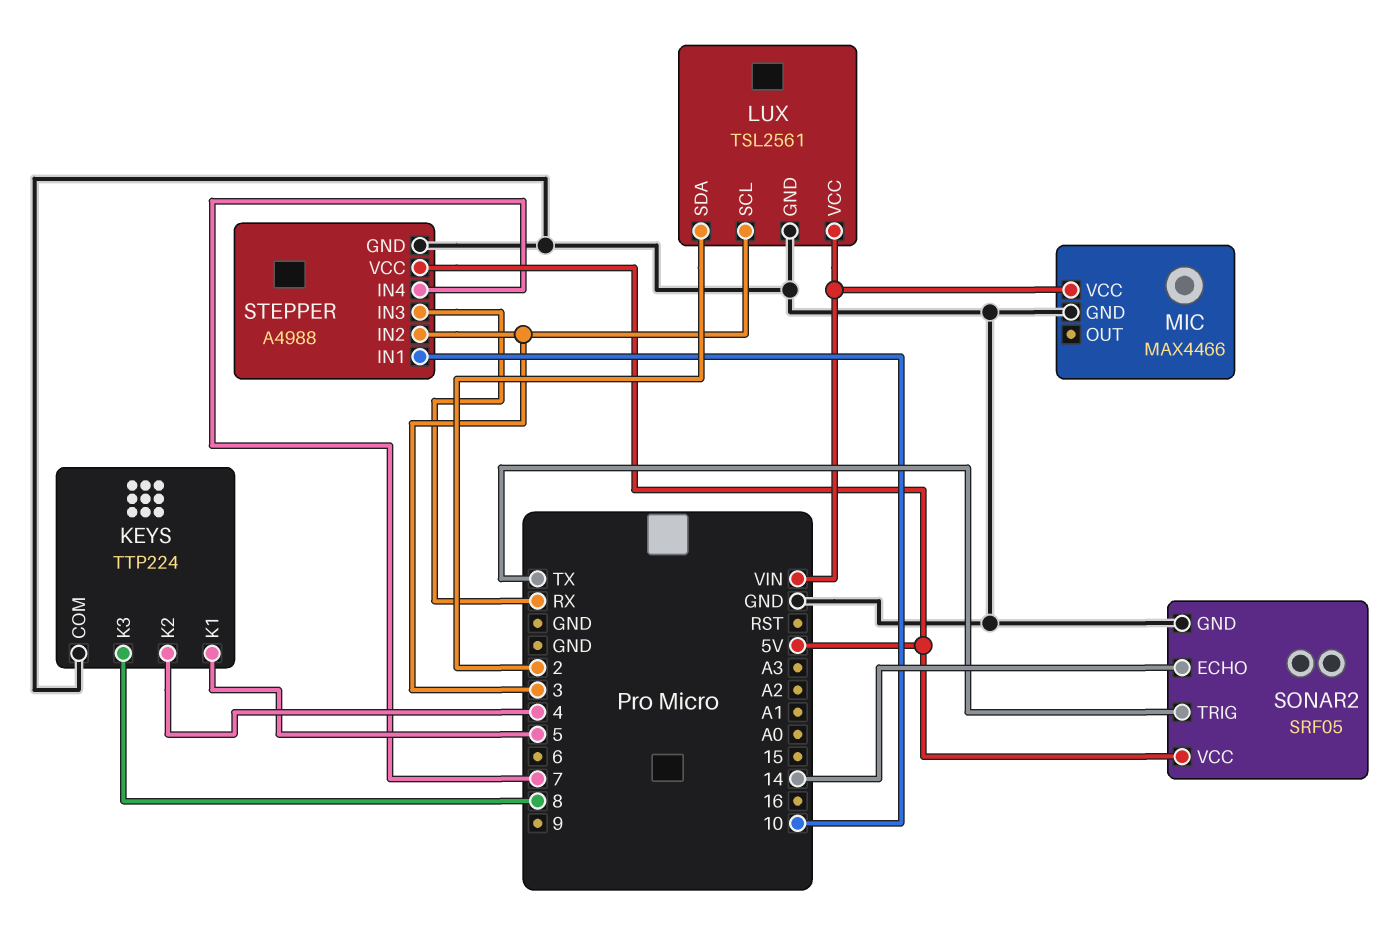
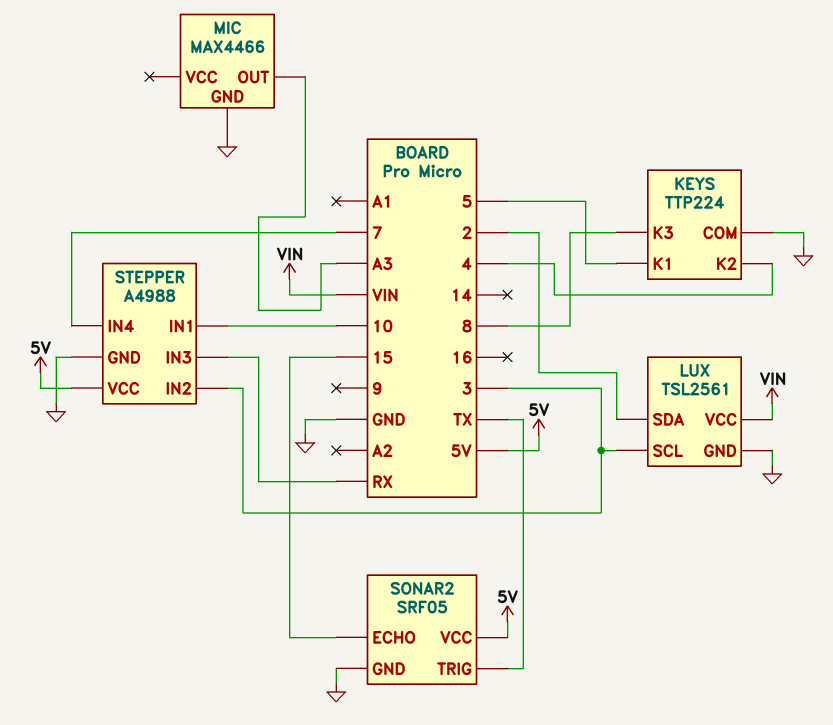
MIC pin OUT: none -> A3
MIC pin VCC: VIN -> none
SONAR2 pin ECHO: 14 -> 15

